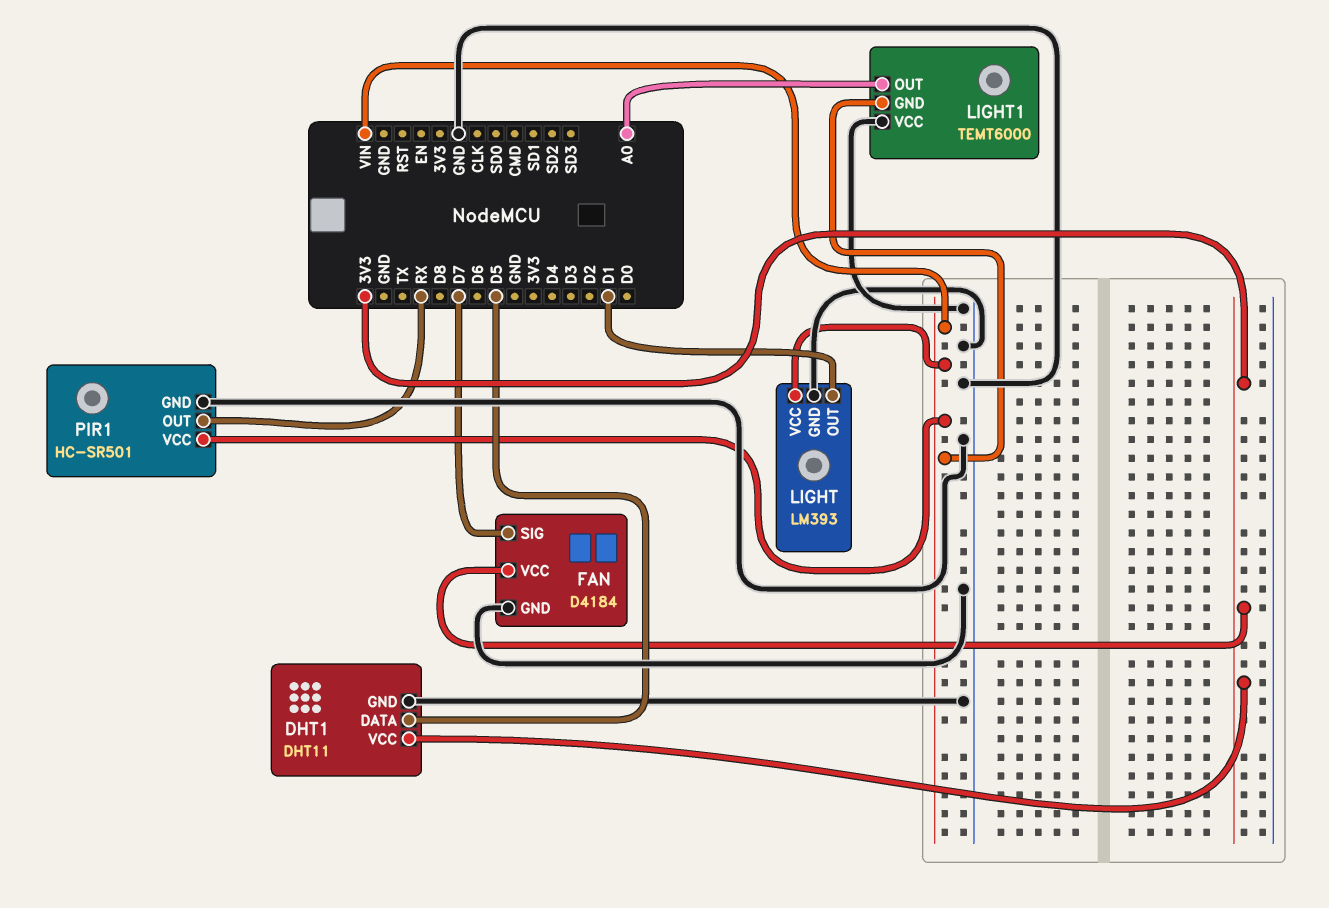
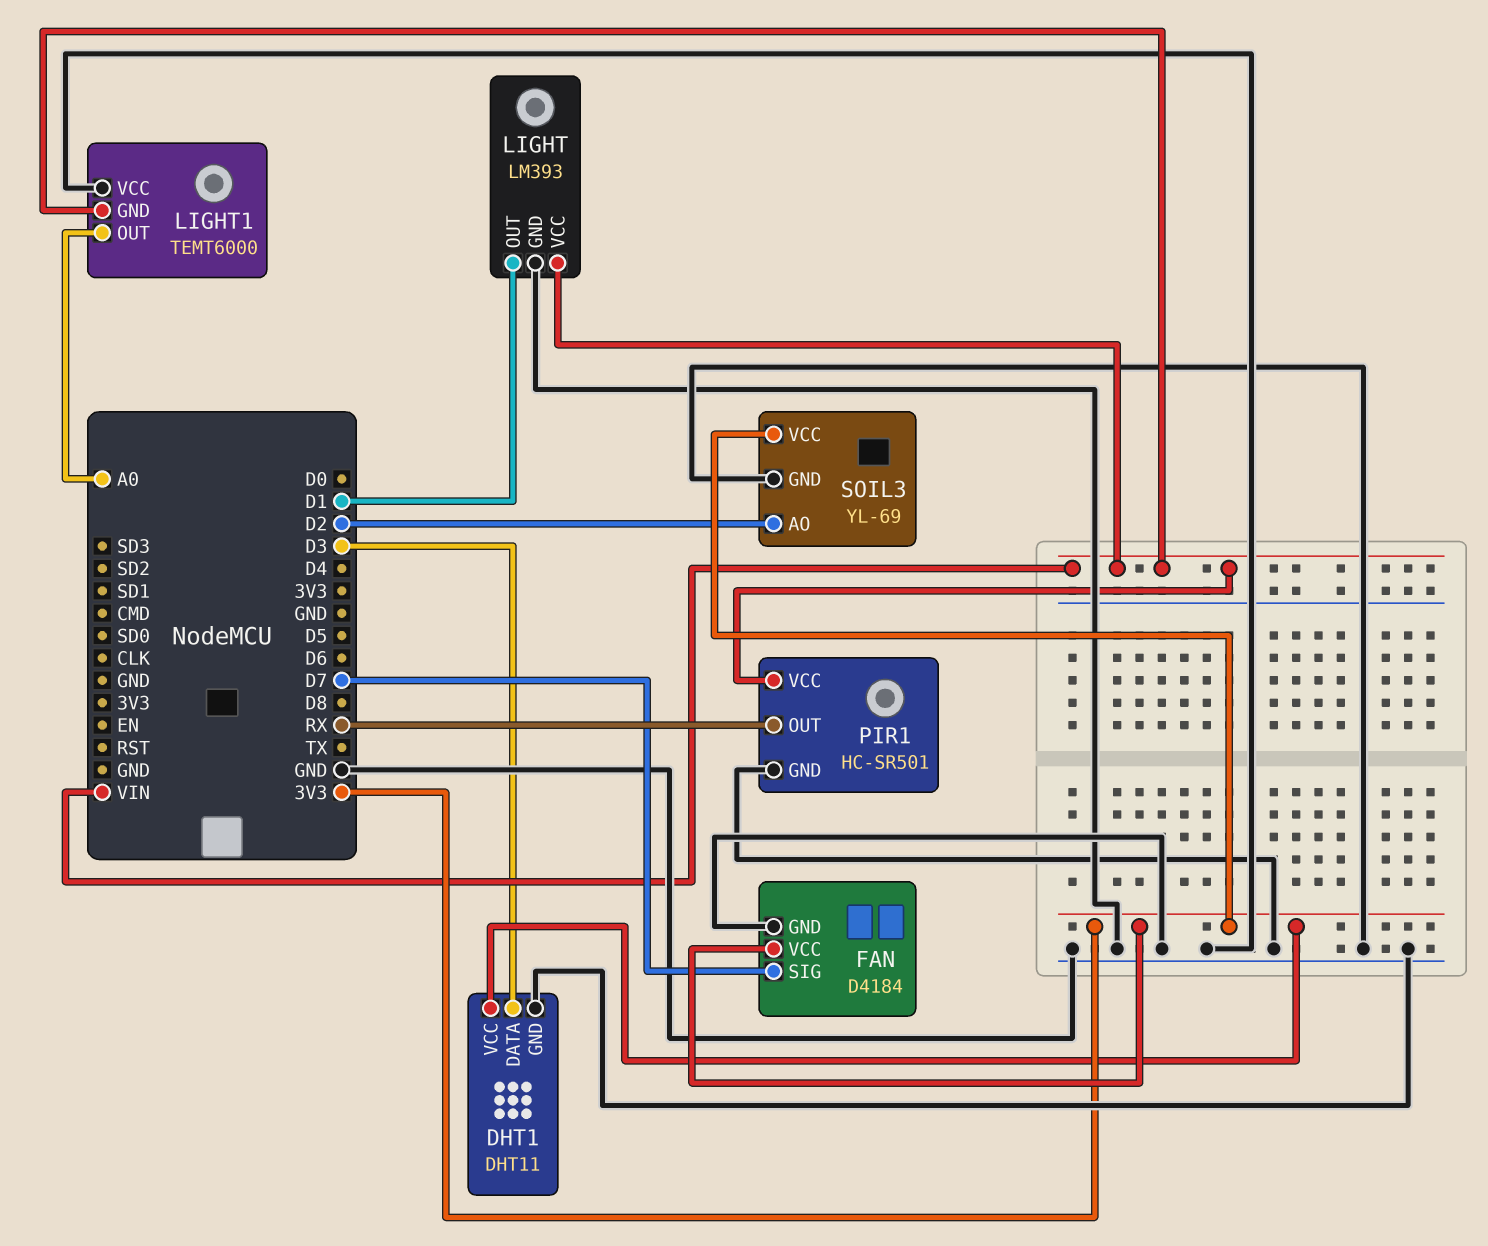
DHT1 pin DATA: D5 -> D3
SOIL3: none -> YL-69
SOIL3 pin AO: none -> D2
SOIL3 pin GND: none -> GND
SOIL3 pin VCC: none -> 3V3

